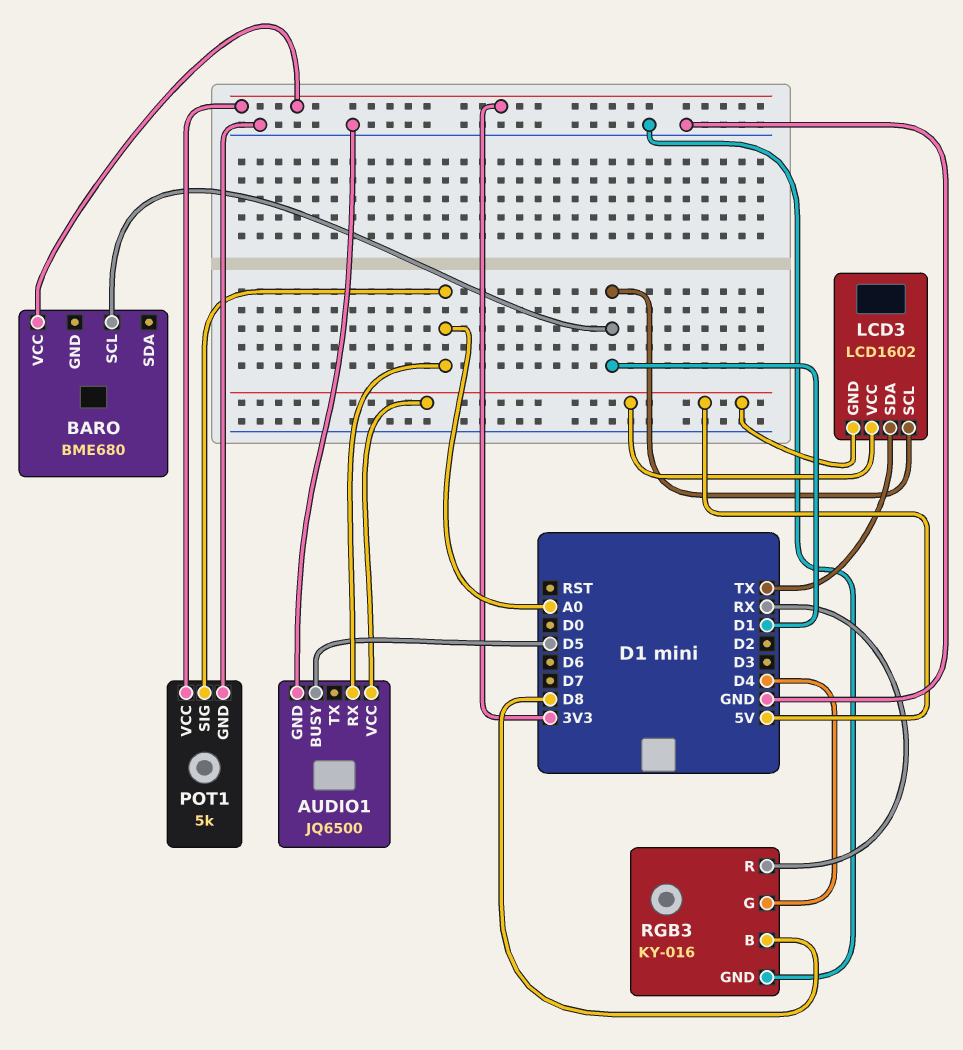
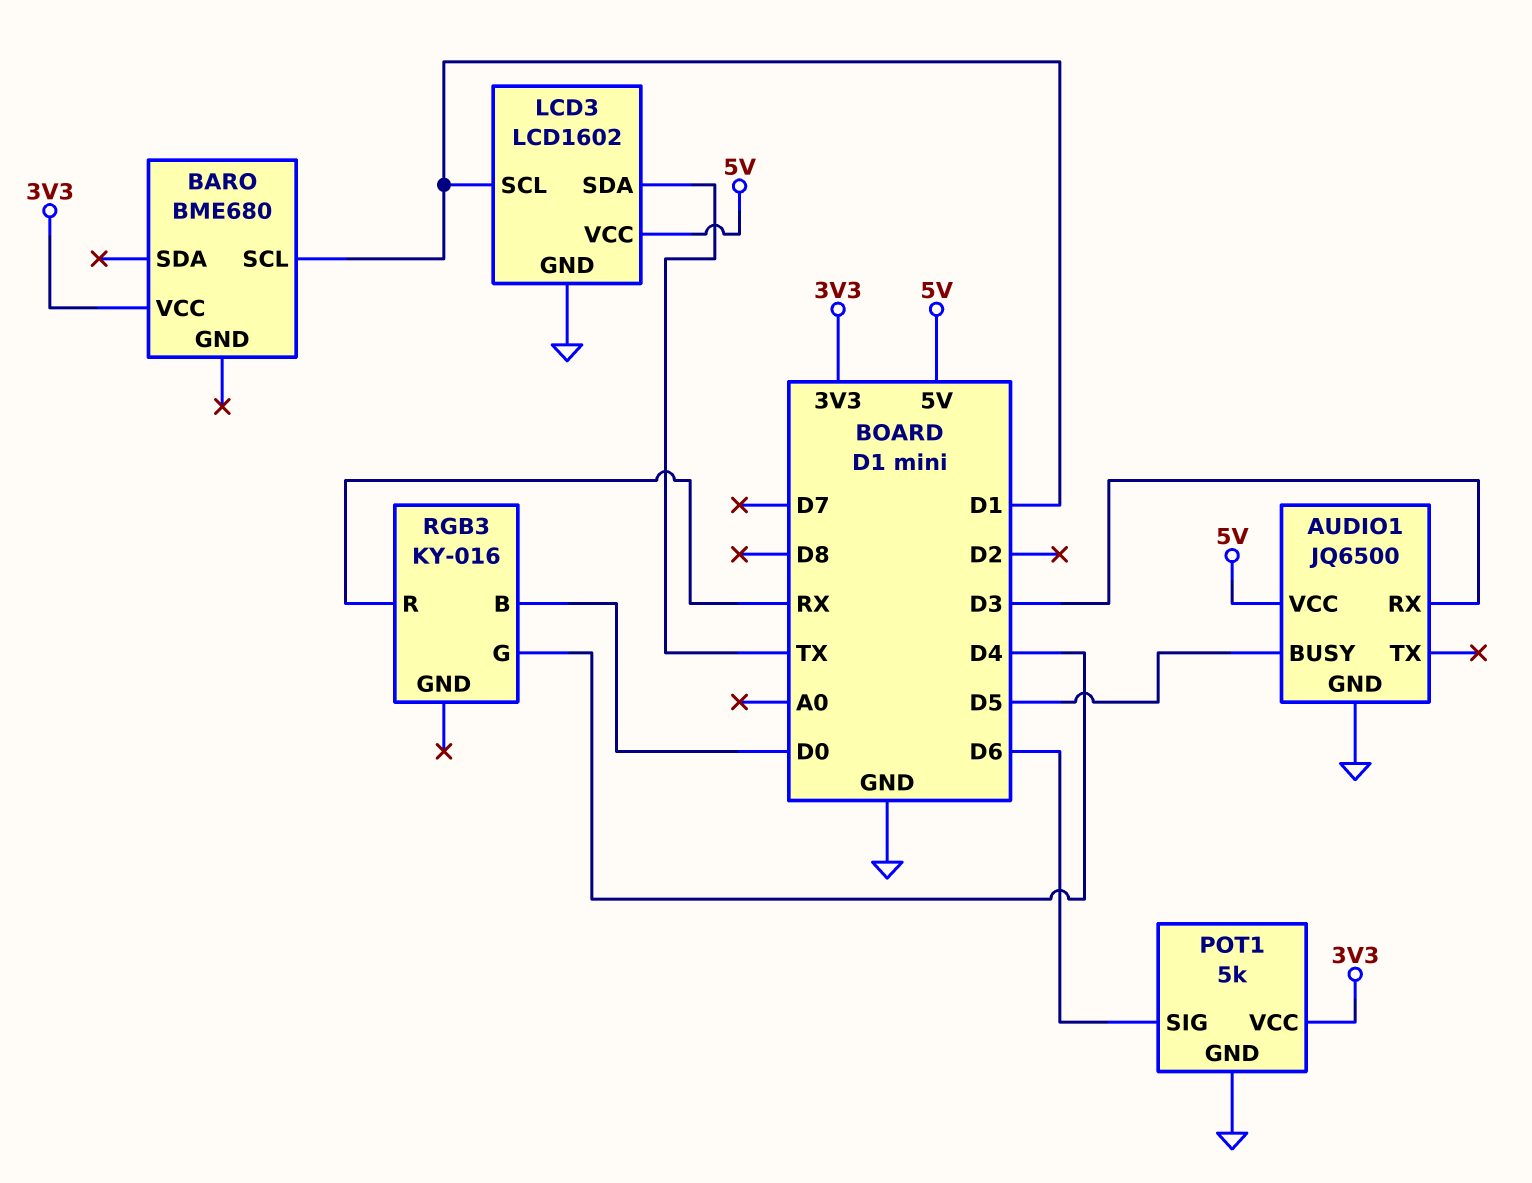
AUDIO1 pin RX: A0 -> D3
LCD3 pin GND: 5V -> GND
POT1 pin SIG: A0 -> D6
RGB3 pin B: D8 -> D0
RGB3 pin GND: GND -> none

